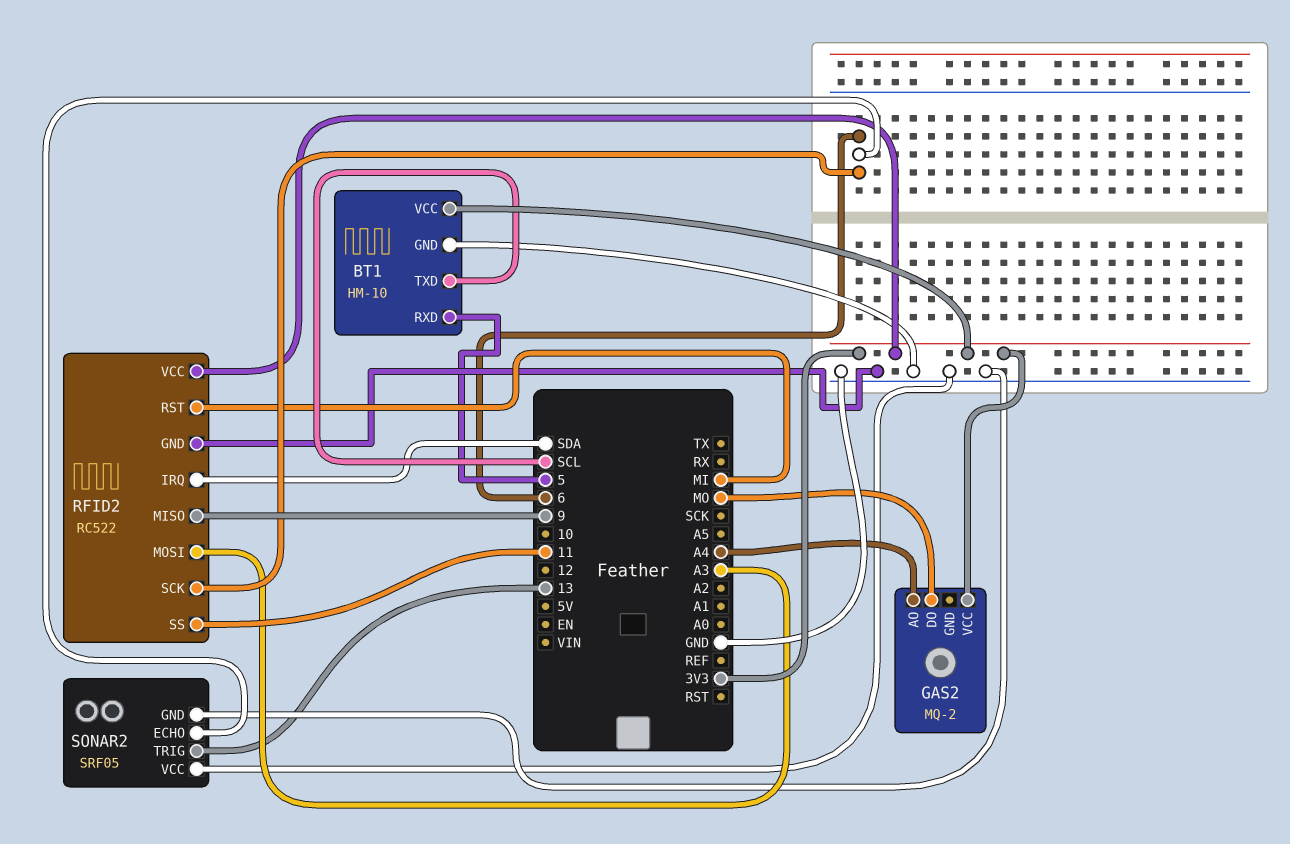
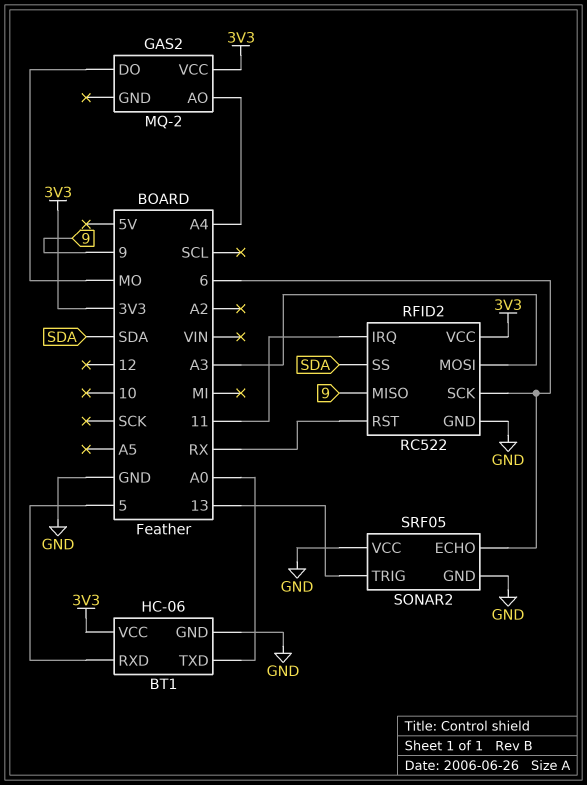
BT1: HM-10 -> HC-06
BT1 pin TXD: SCL -> A0
RFID2 pin IRQ: SDA -> 11
RFID2 pin RST: MI -> RX
RFID2 pin SS: 11 -> SDA

